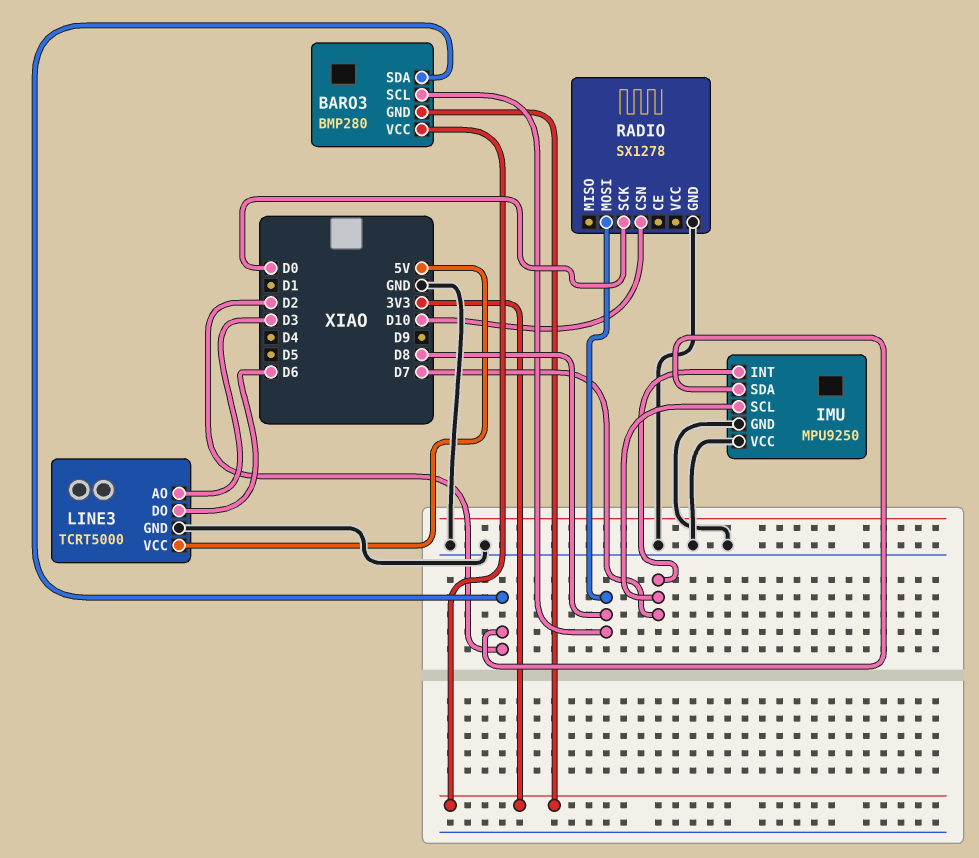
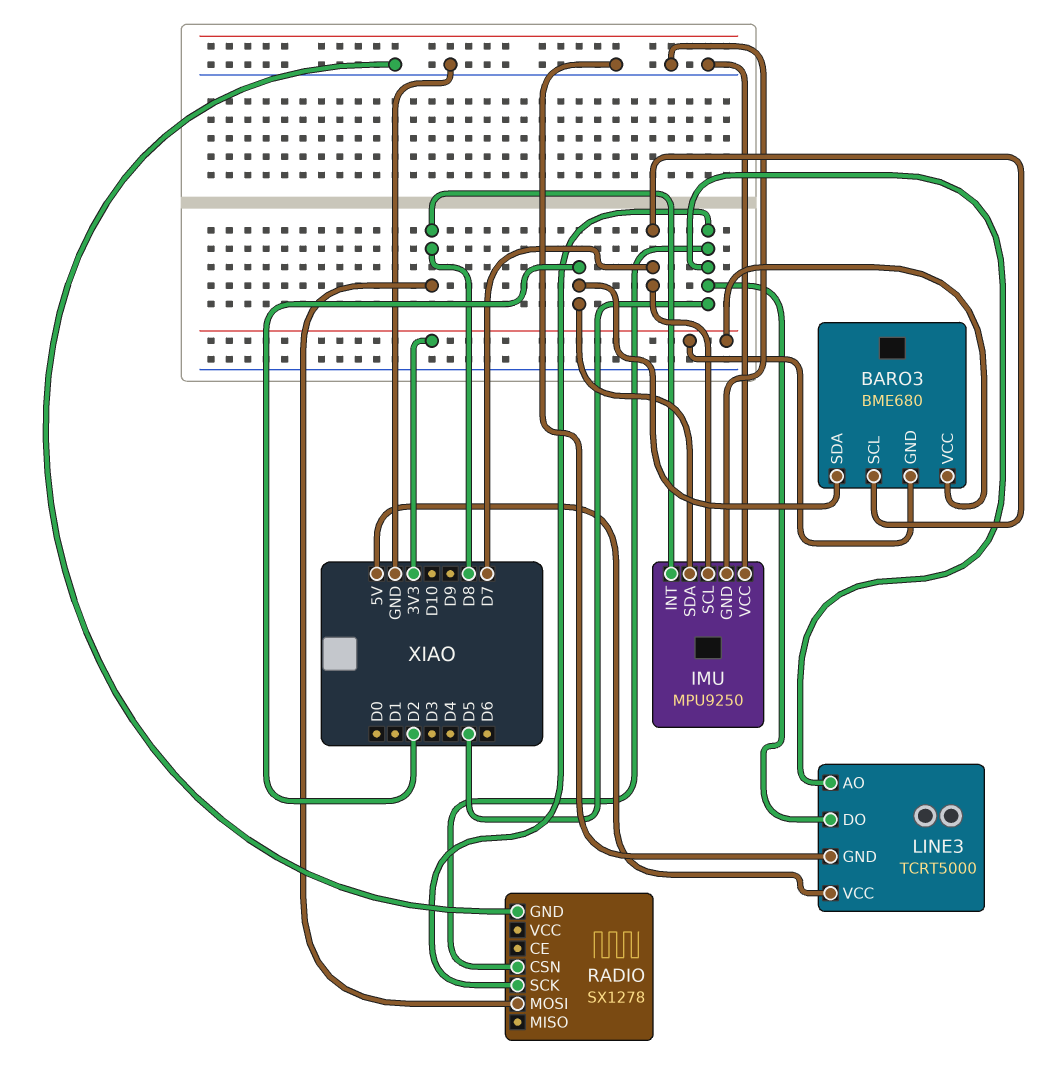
BARO3: BMP280 -> BME680
BARO3 pin SCL: D8 -> D7
IMU pin INT: D7 -> D8
LINE3 pin AO: D3 -> D5
LINE3 pin DO: D6 -> D5
RADIO pin CSN: D10 -> D5
RADIO pin SCK: D0 -> D5

